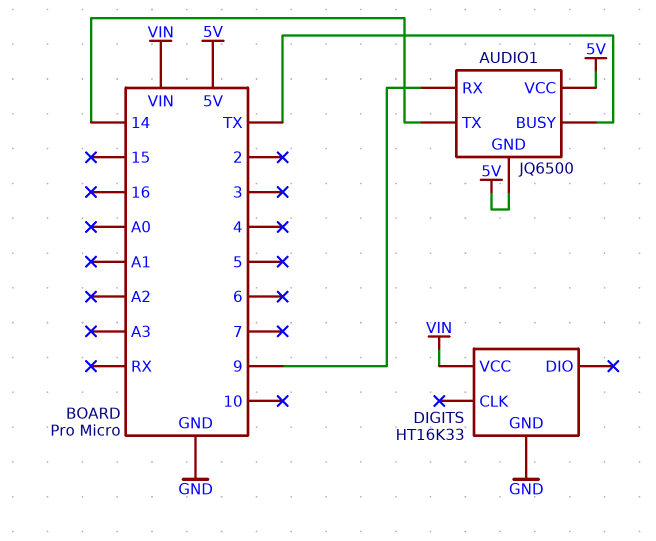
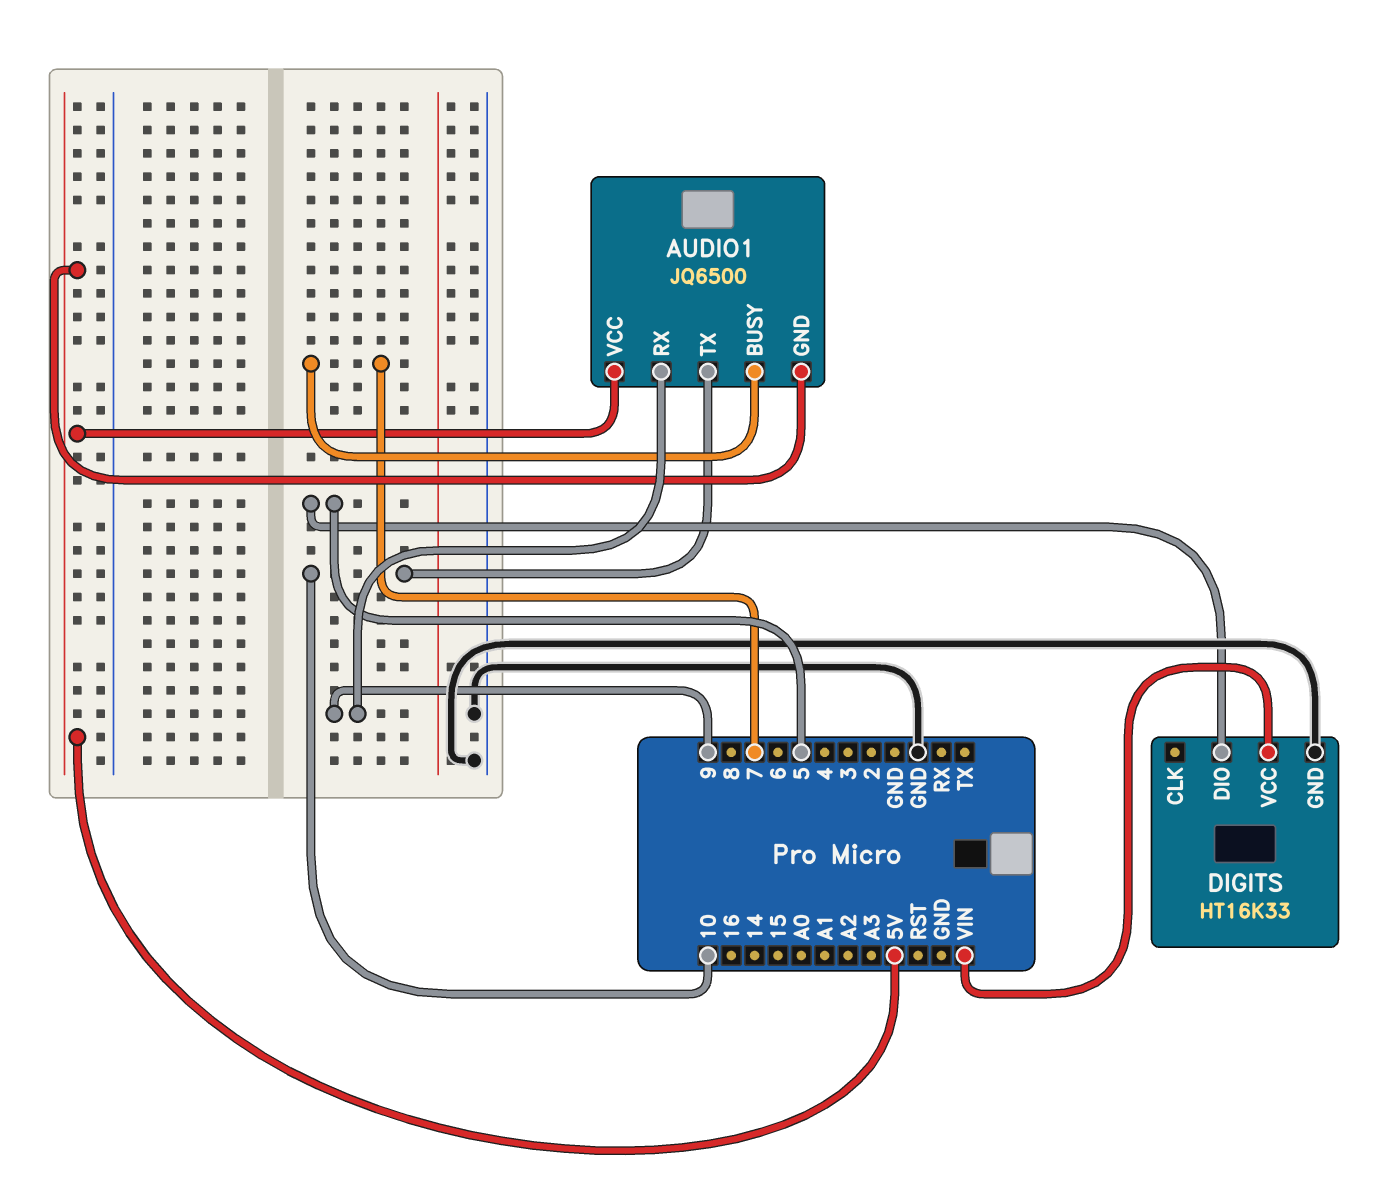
AUDIO1 pin BUSY: TX -> 7
AUDIO1 pin TX: 14 -> 10
DIGITS pin DIO: none -> 5

